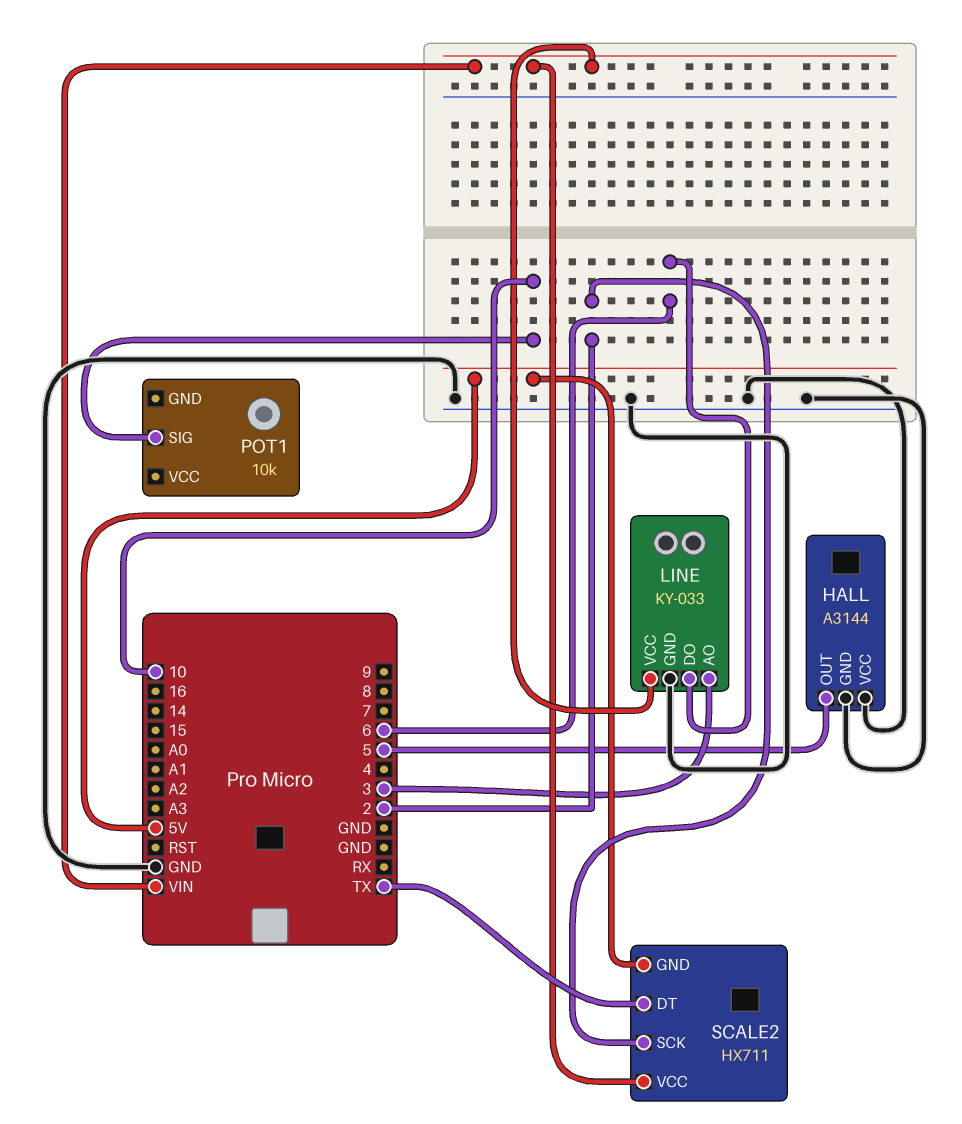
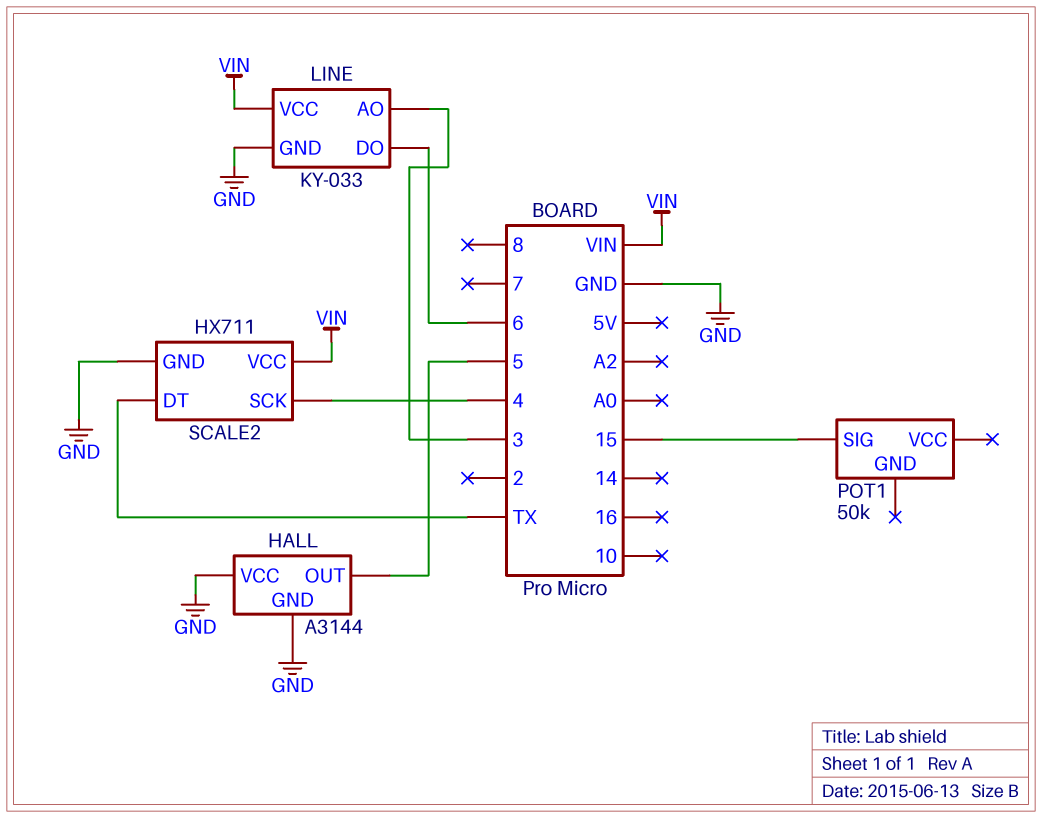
POT1: 10k -> 50k
POT1 pin SIG: 10 -> 15
SCALE2 pin GND: 5V -> GND
SCALE2 pin SCK: 2 -> 4

